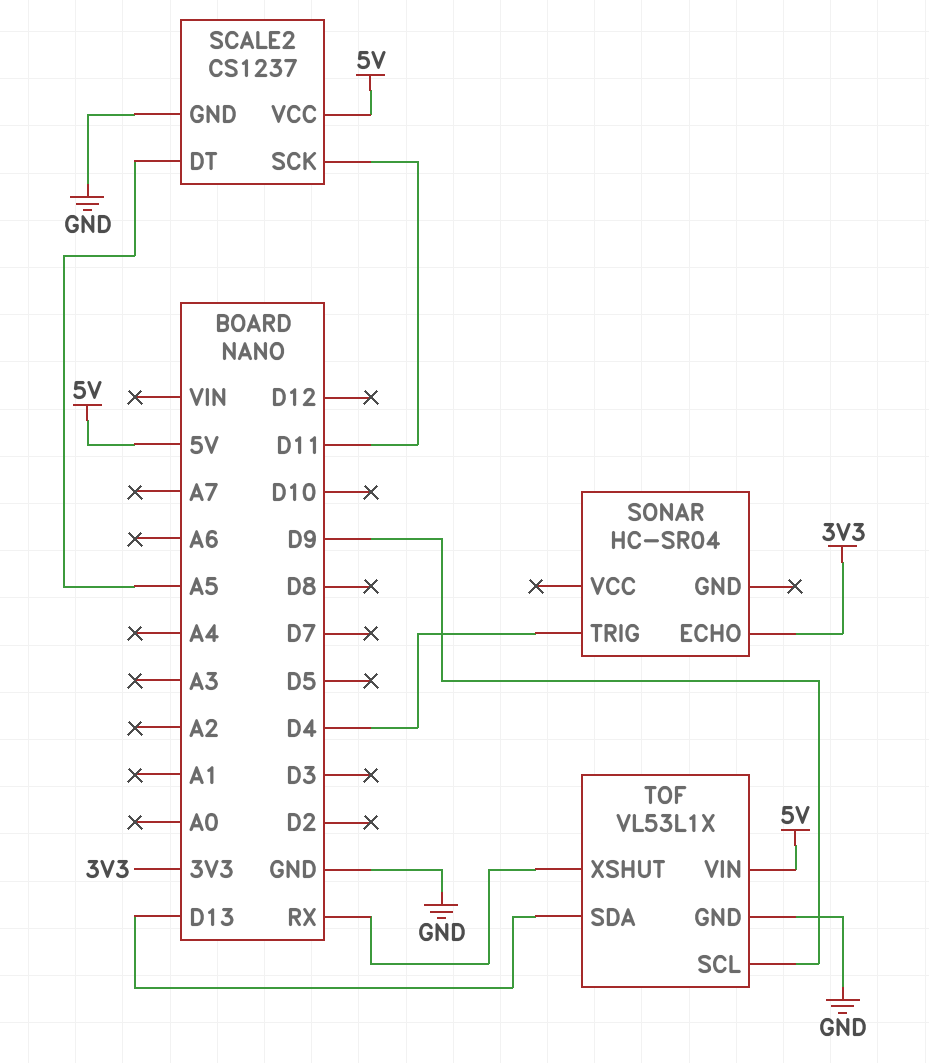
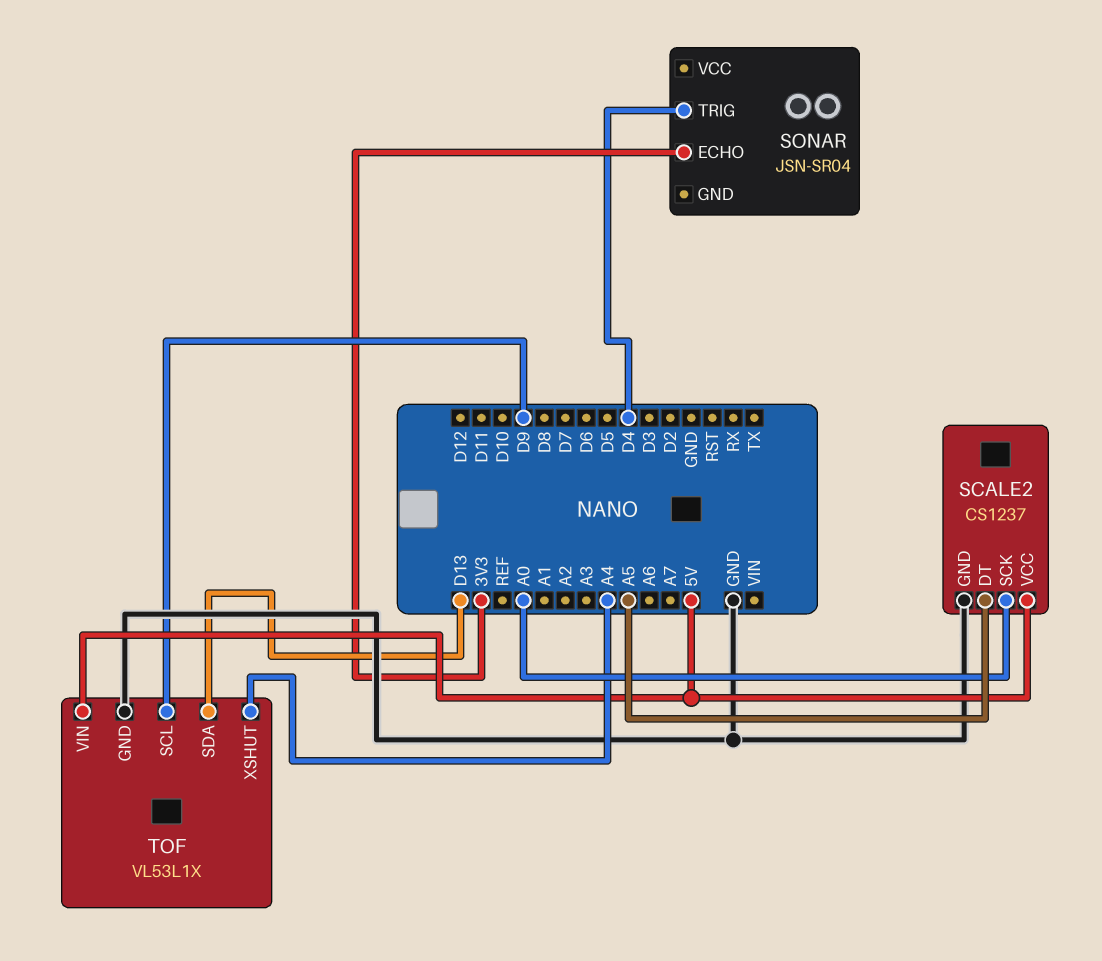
SCALE2 pin SCK: D11 -> A0
SONAR: HC-SR04 -> JSN-SR04
TOF pin XSHUT: RX -> A4

